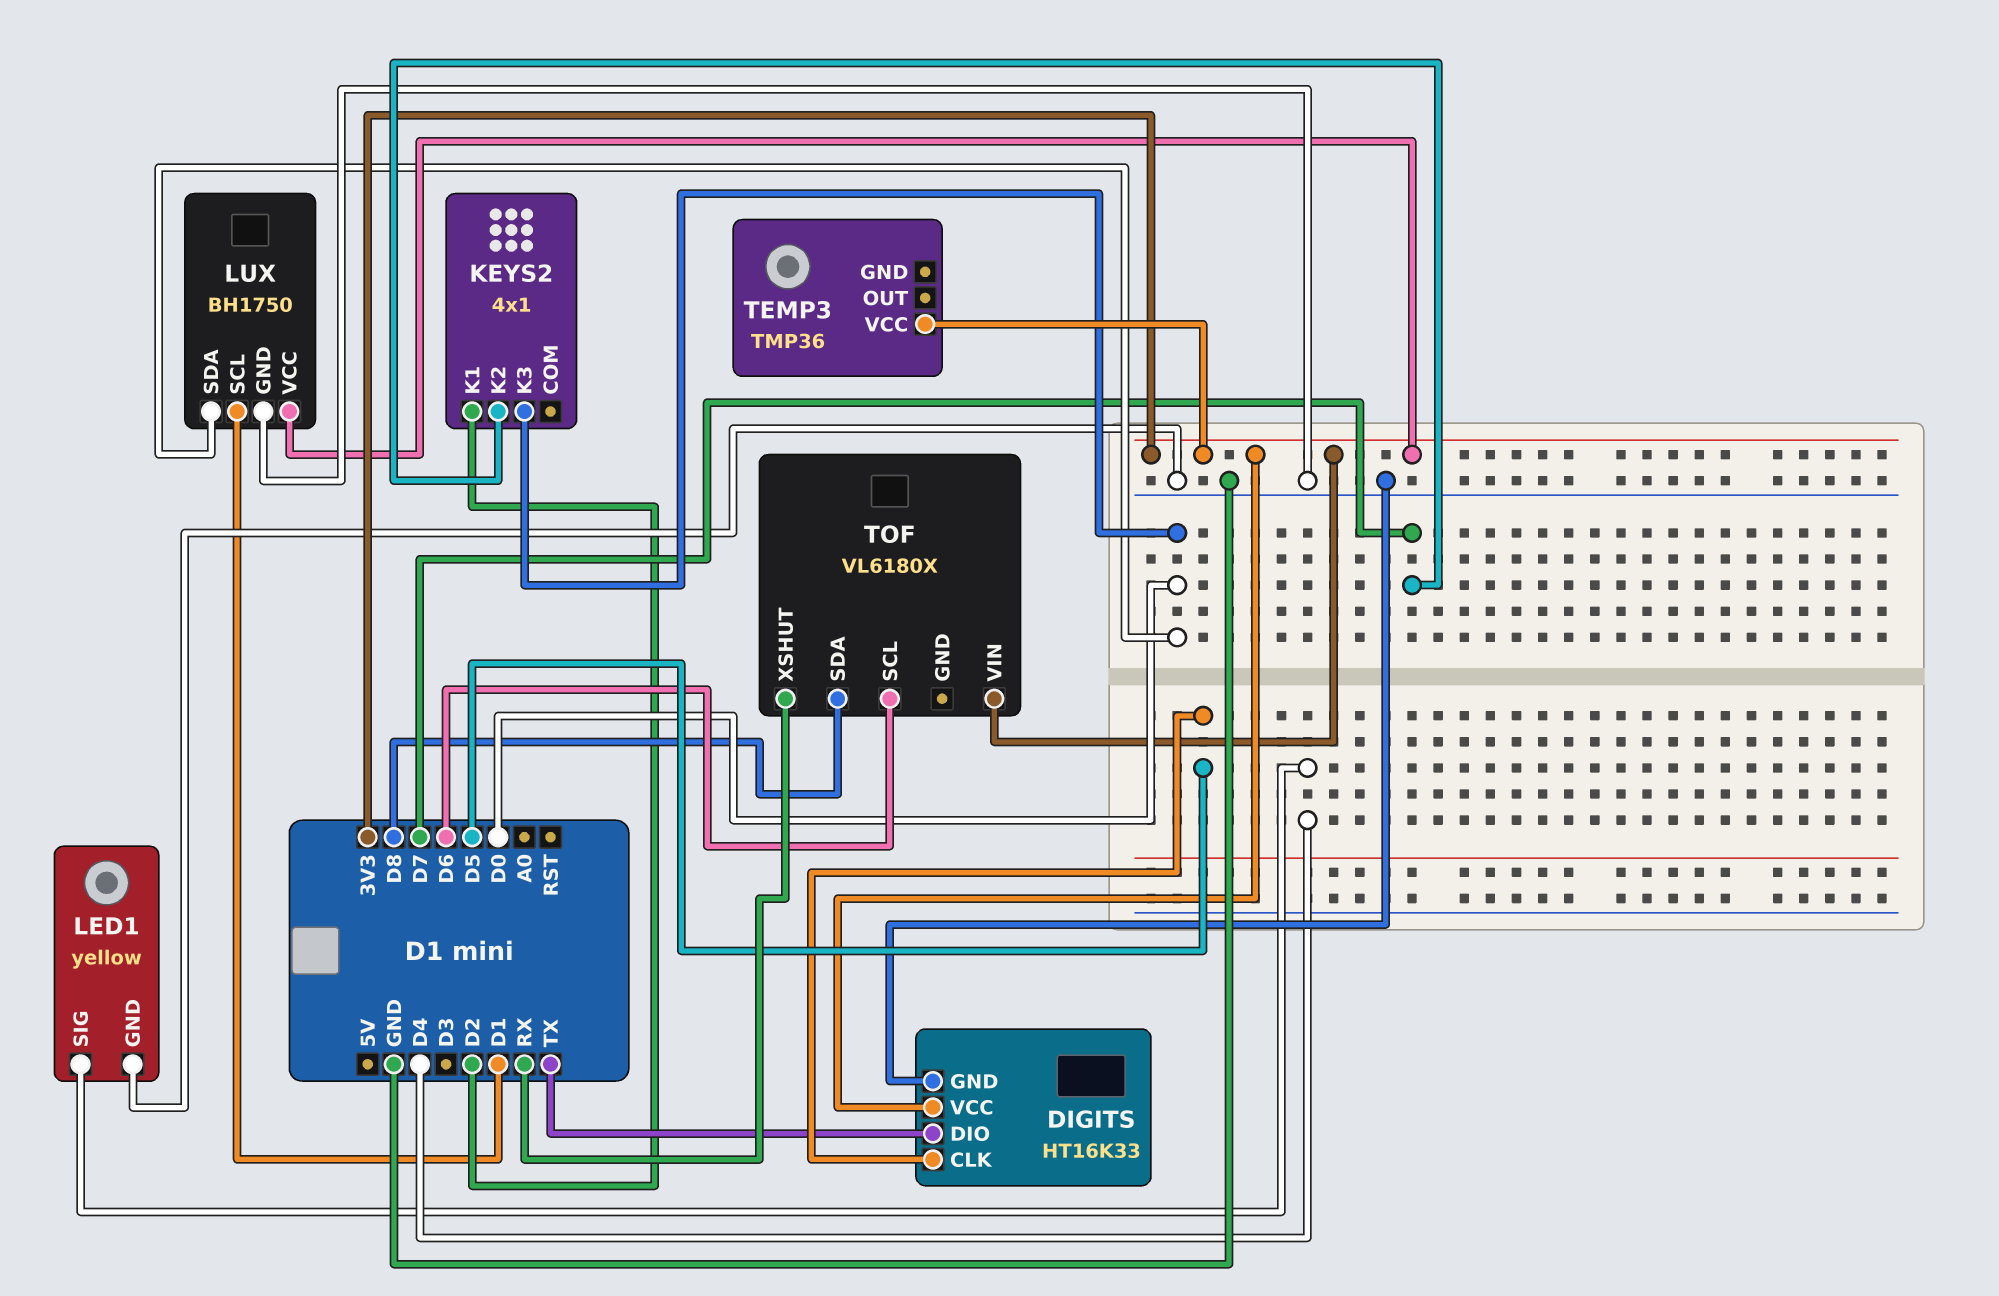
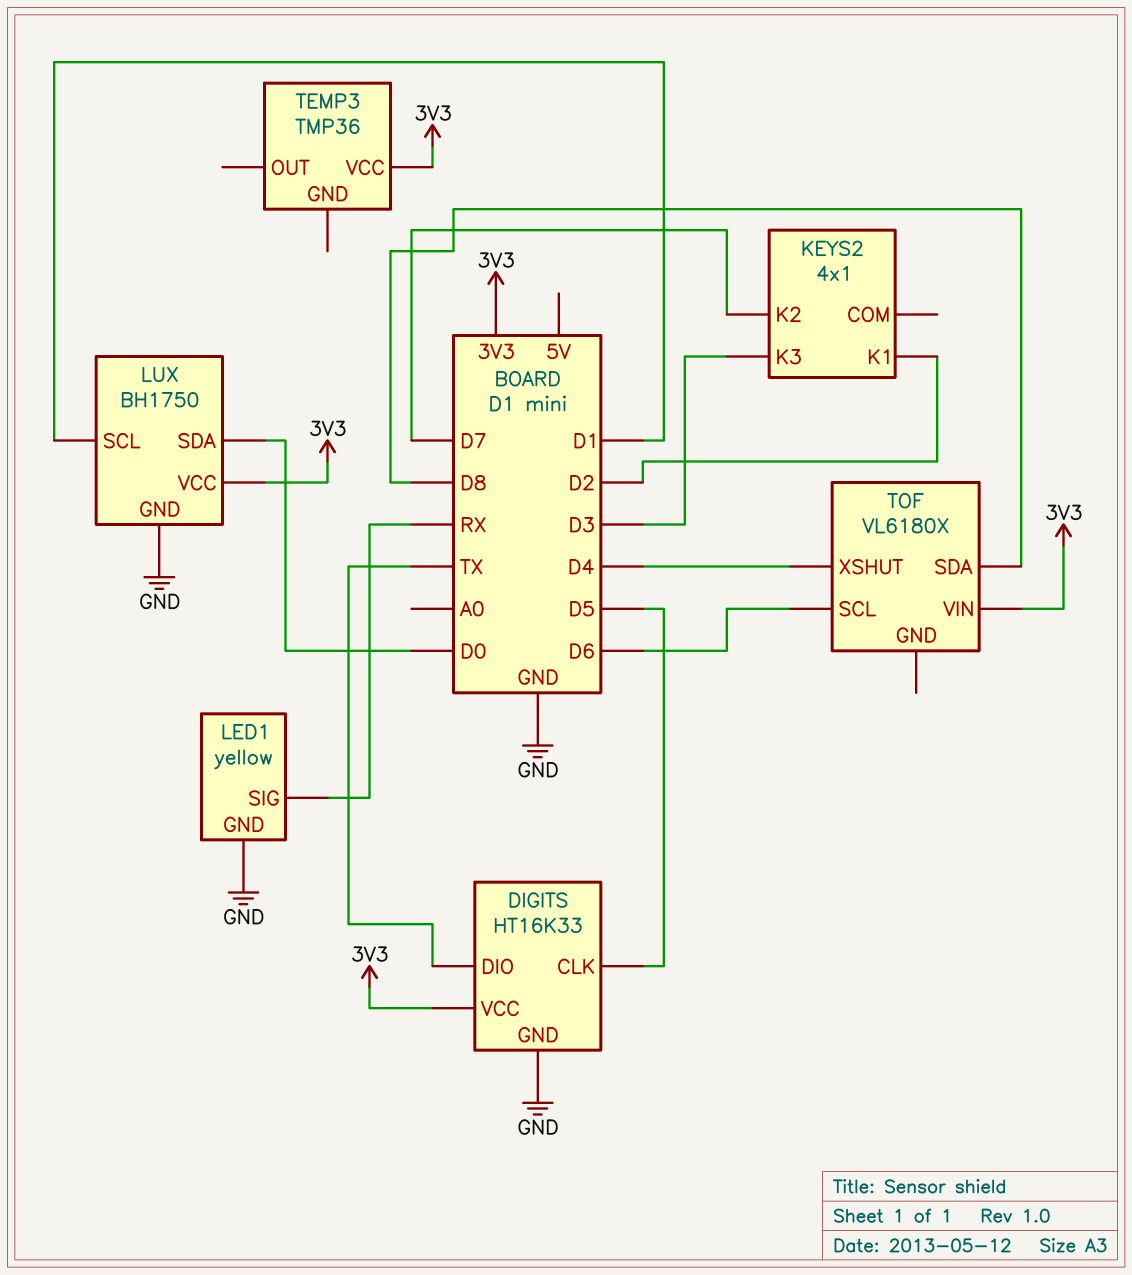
KEYS2 pin K3: D0 -> D3
LED1 pin SIG: D4 -> RX
TOF pin XSHUT: RX -> D4

